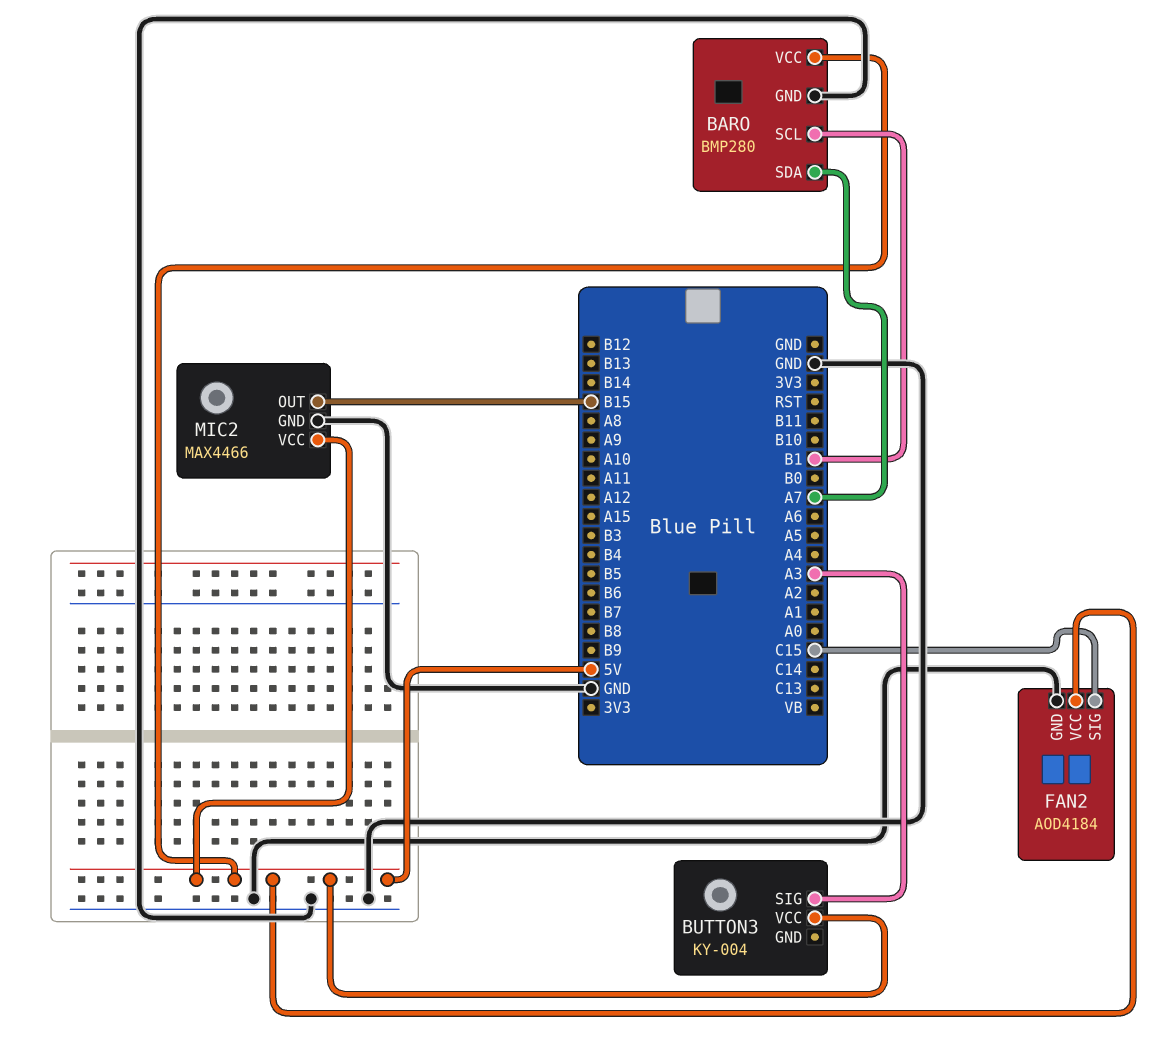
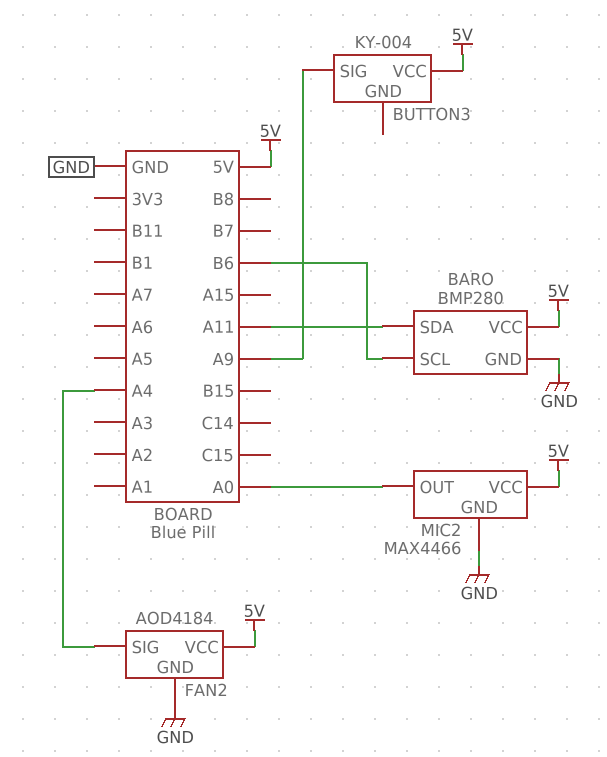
BARO pin SCL: B1 -> B6
BARO pin SDA: A7 -> A11
BUTTON3 pin SIG: A3 -> A9
FAN2 pin SIG: C15 -> A4
MIC2 pin OUT: B15 -> A0

